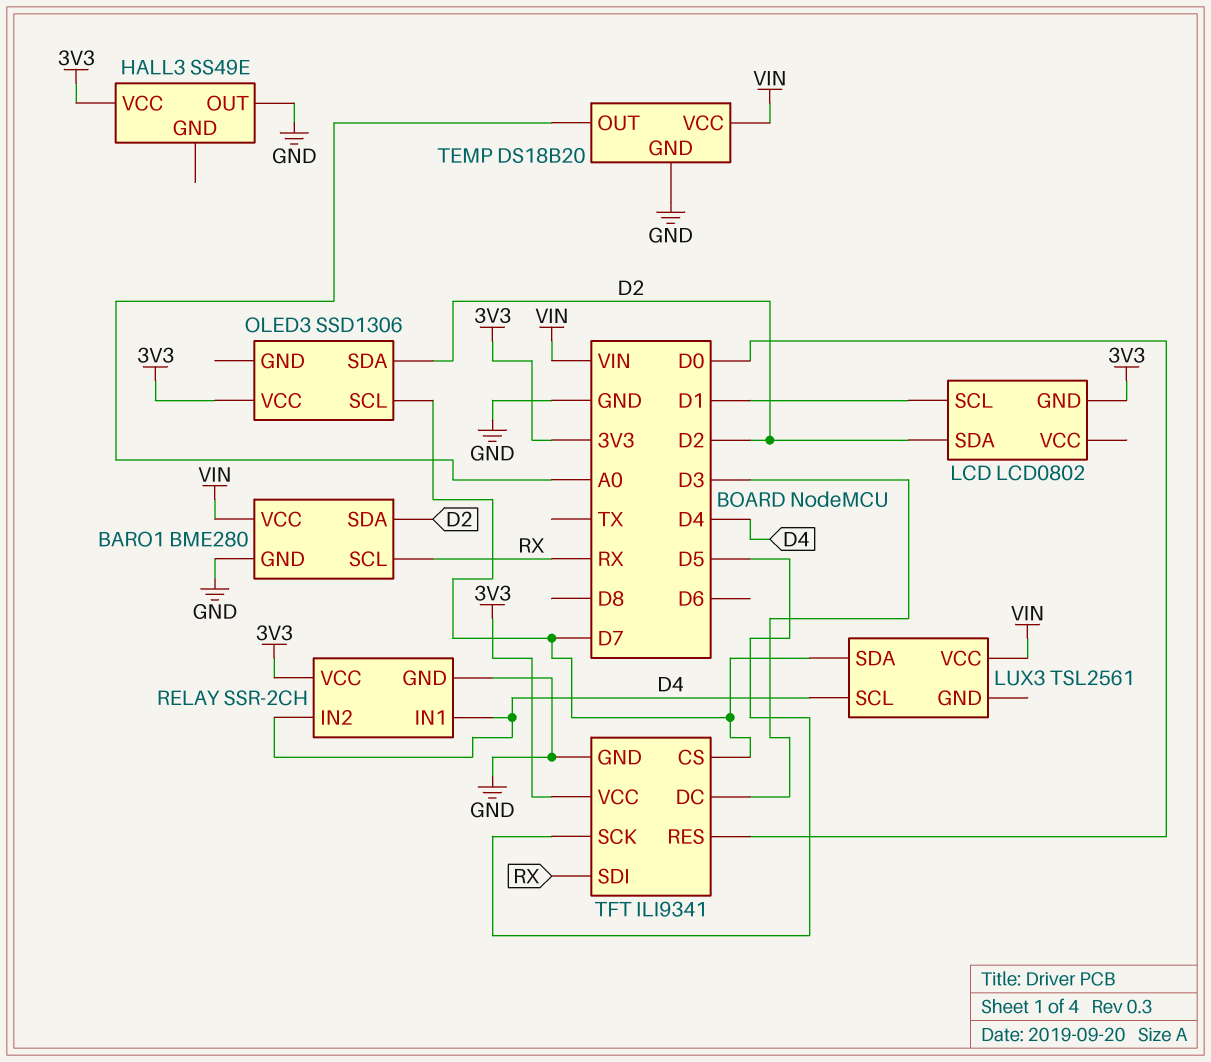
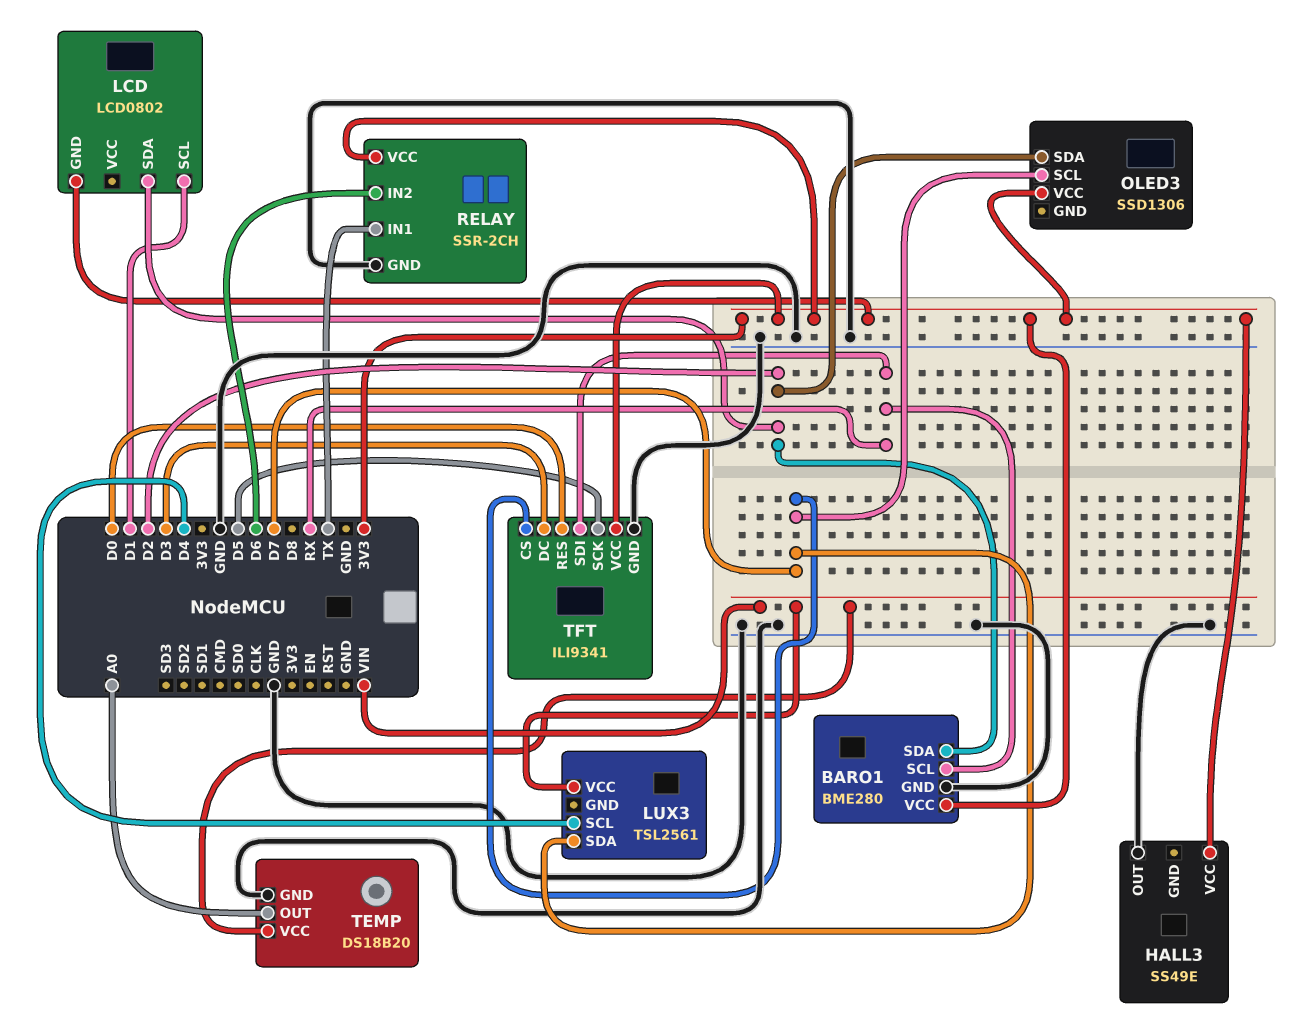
BARO1 pin VCC: VIN -> 3V3
RELAY pin IN1: D4 -> TX
RELAY pin IN2: D4 -> D6

